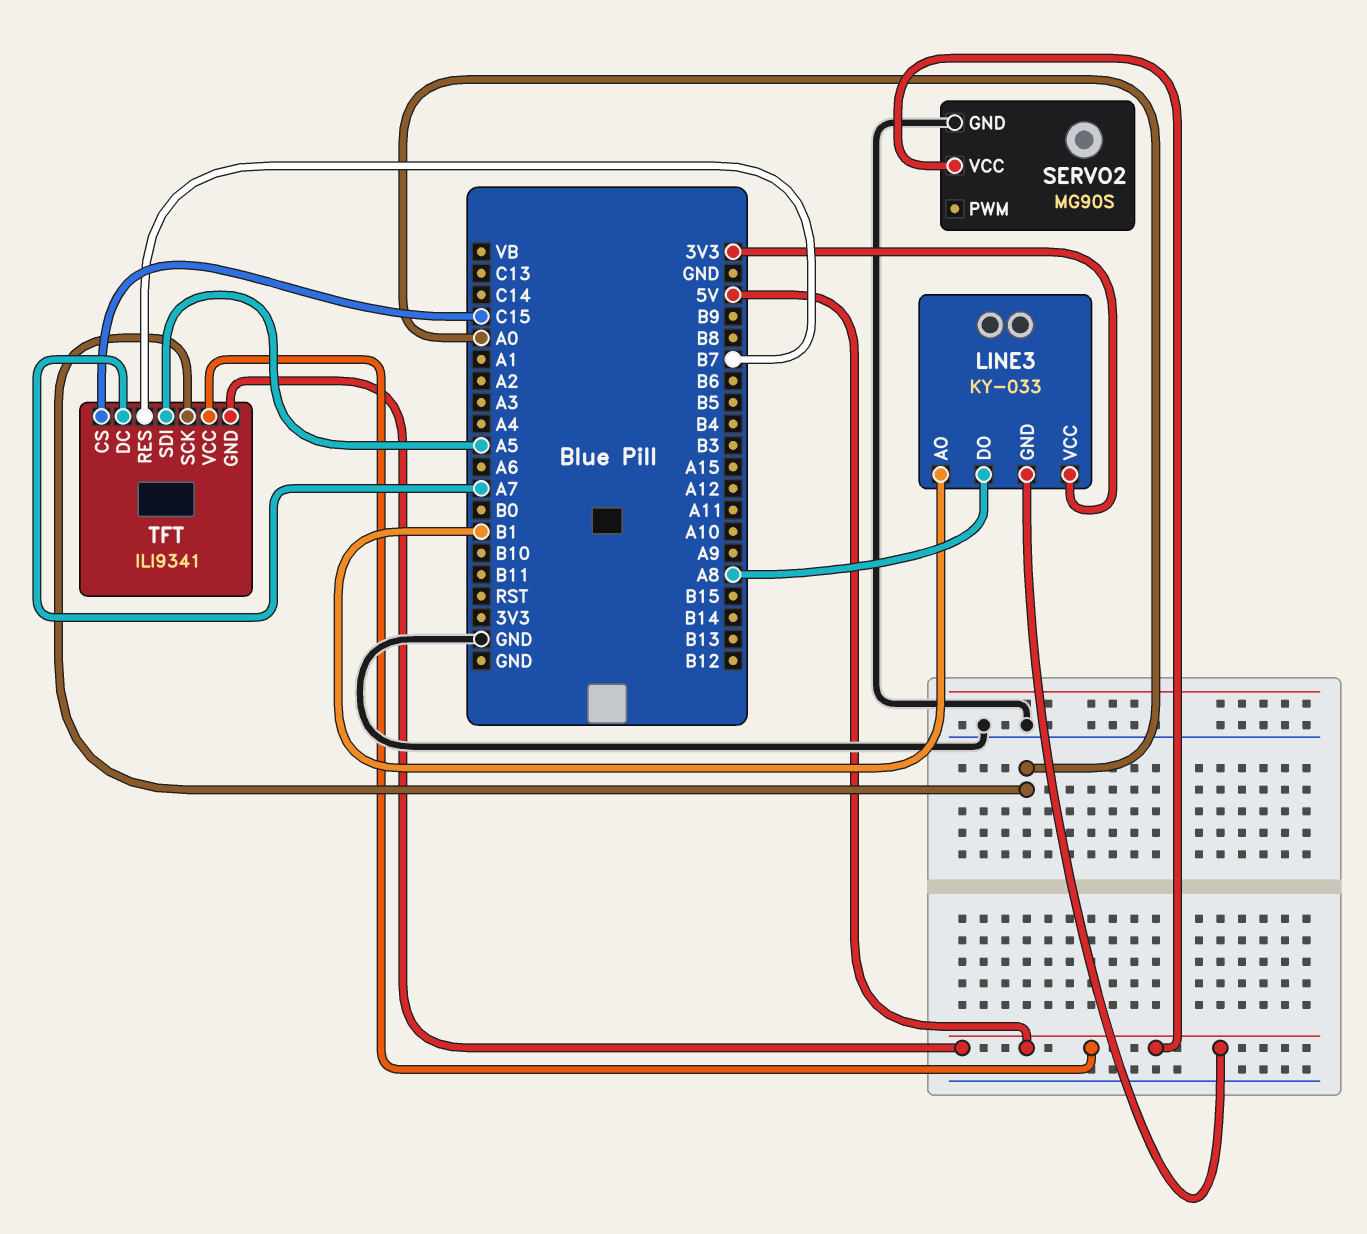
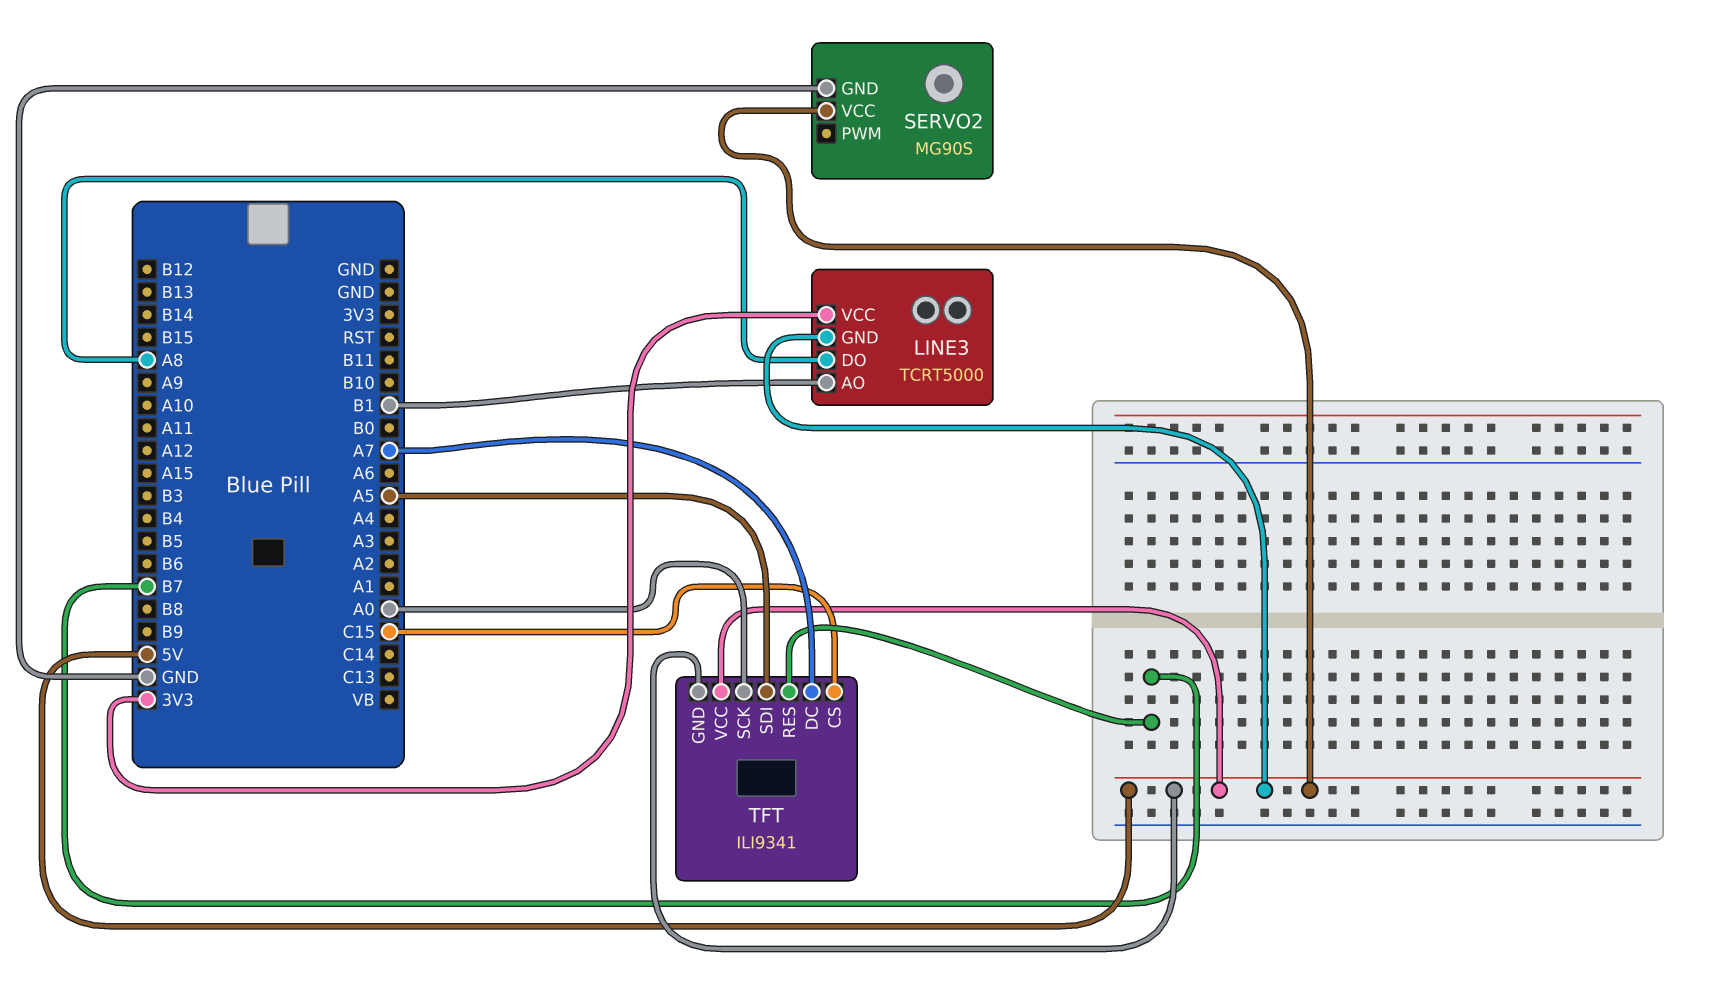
LINE3: KY-033 -> TCRT5000

